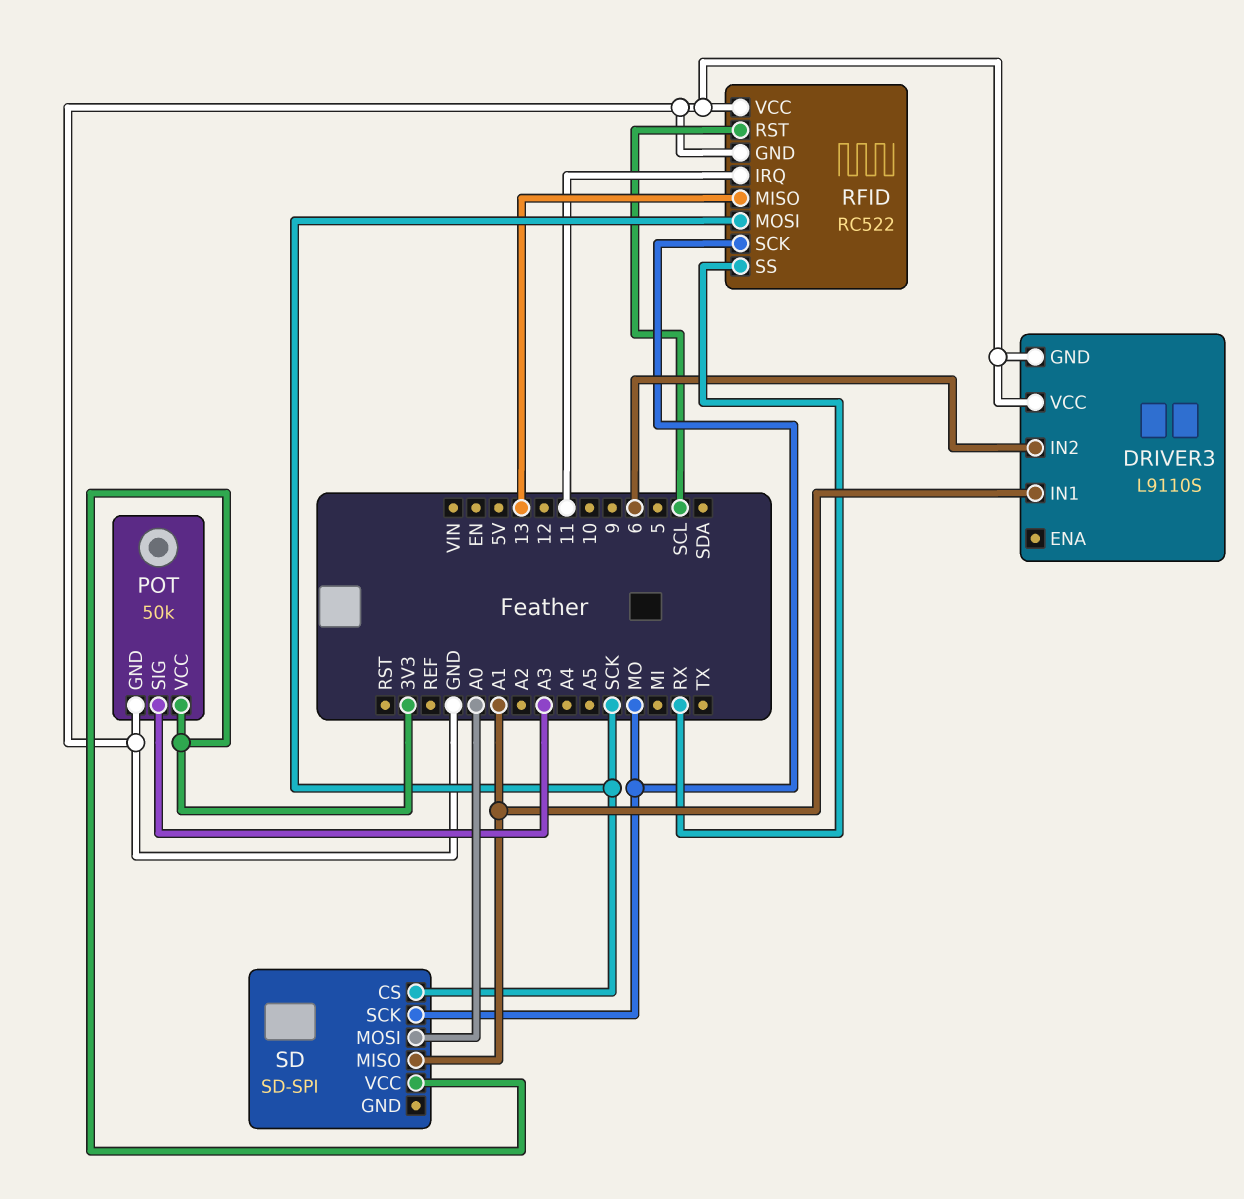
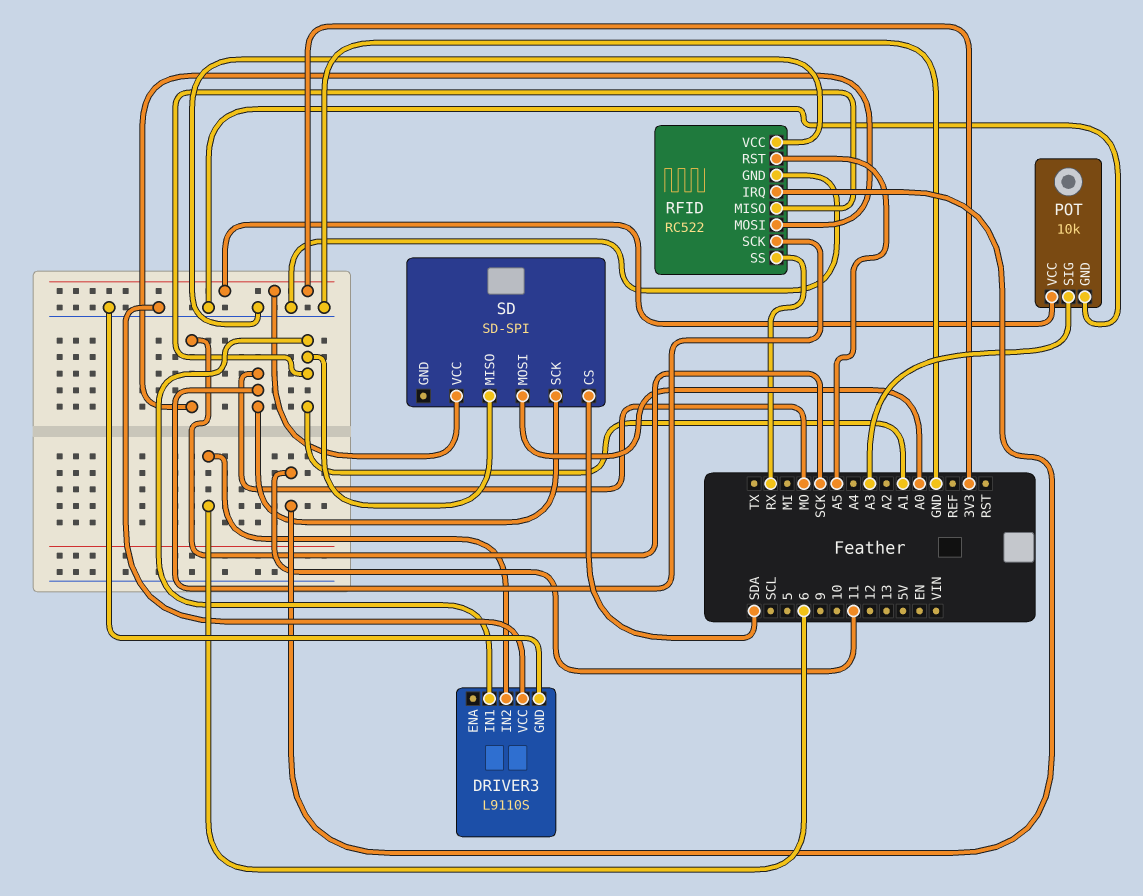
POT: 50k -> 10k
RFID pin MISO: 13 -> A1
RFID pin RST: SCL -> A5
SD pin CS: SCK -> SDA

